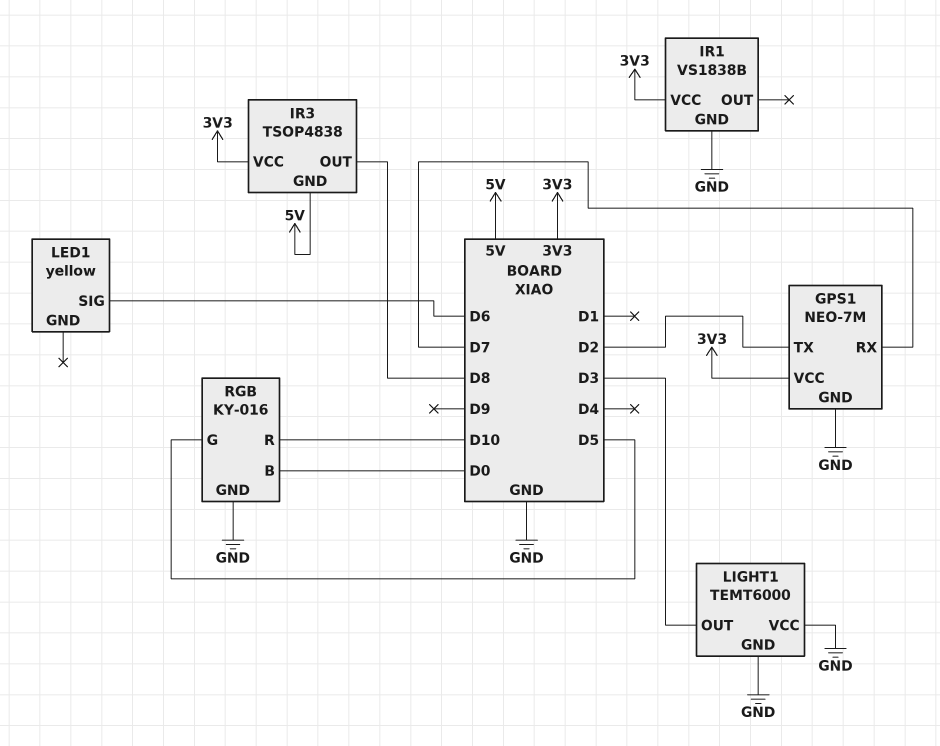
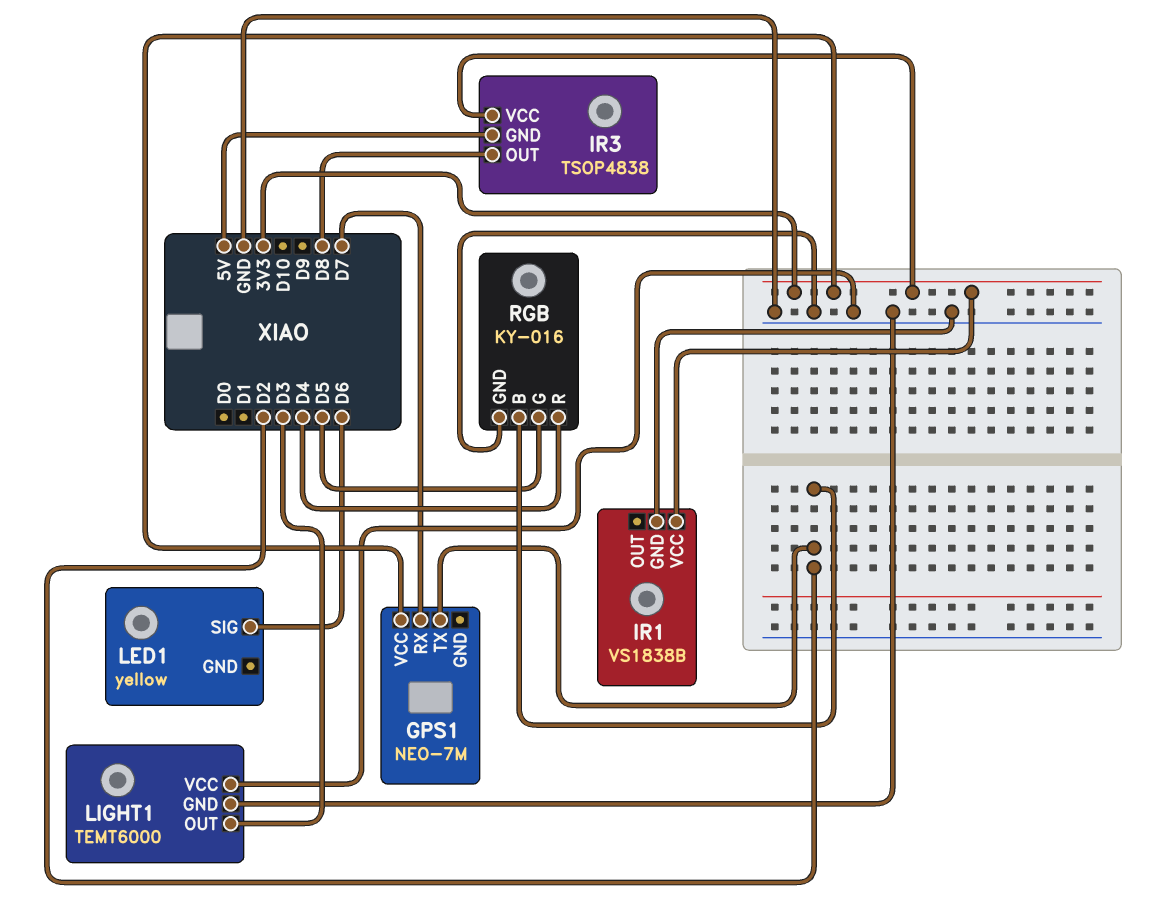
GPS1 pin GND: GND -> none
RGB pin B: D0 -> D2
RGB pin R: D10 -> D4

